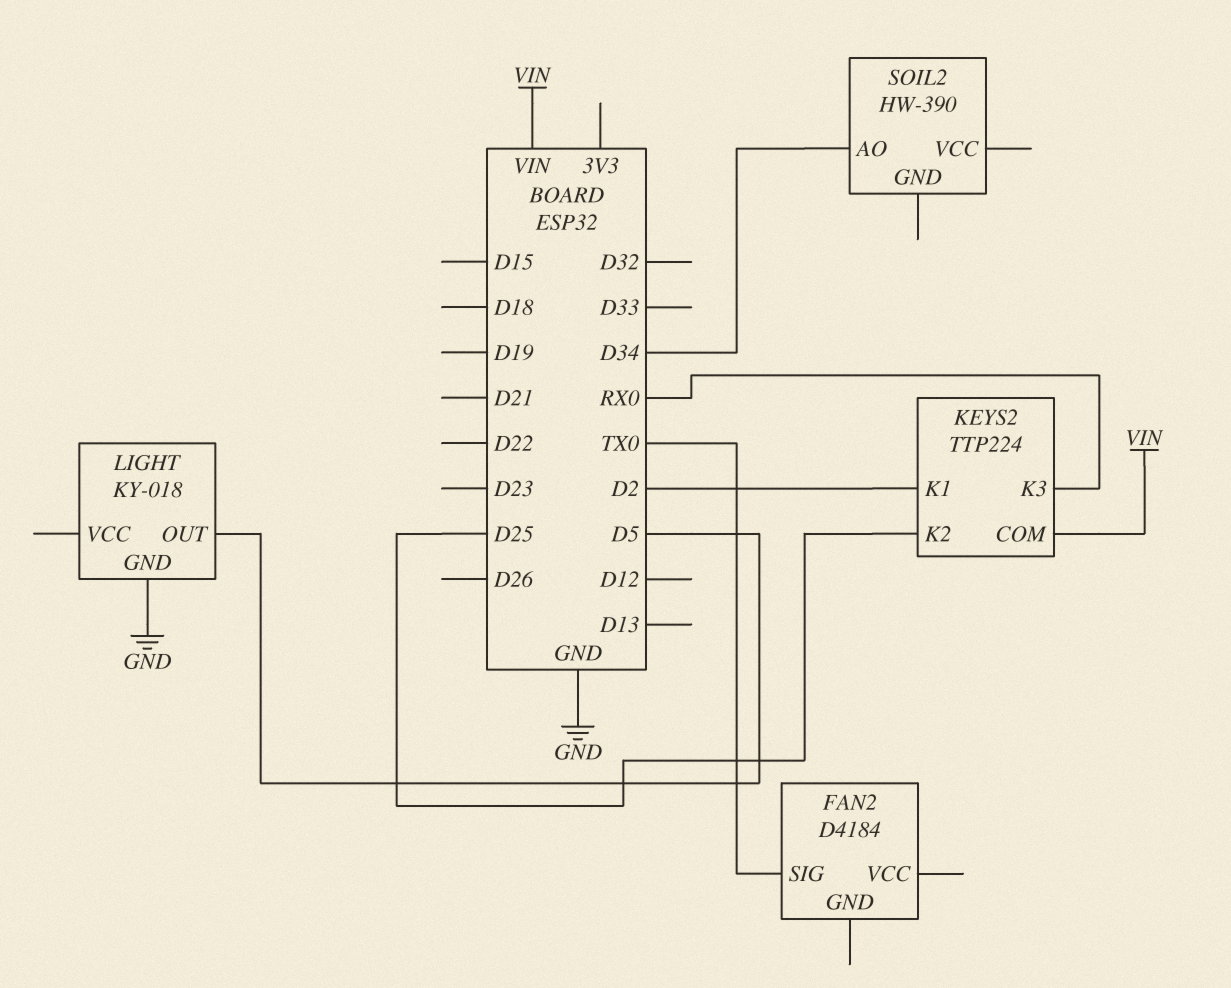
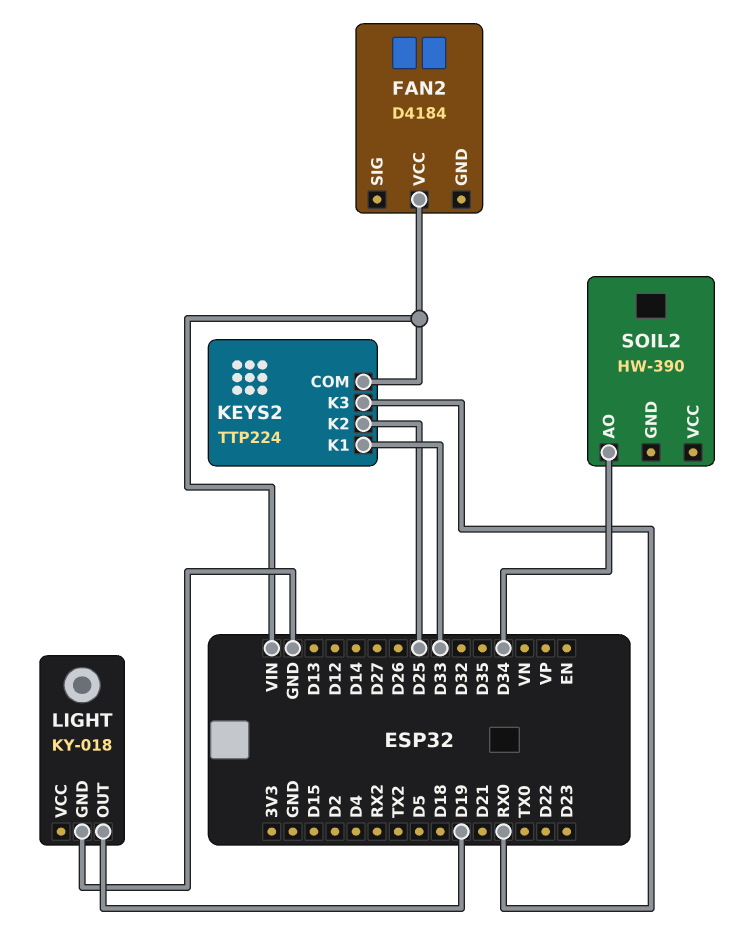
FAN2 pin SIG: TX0 -> none
FAN2 pin VCC: none -> VIN
KEYS2 pin K1: D2 -> D33
LIGHT pin OUT: D5 -> D19

